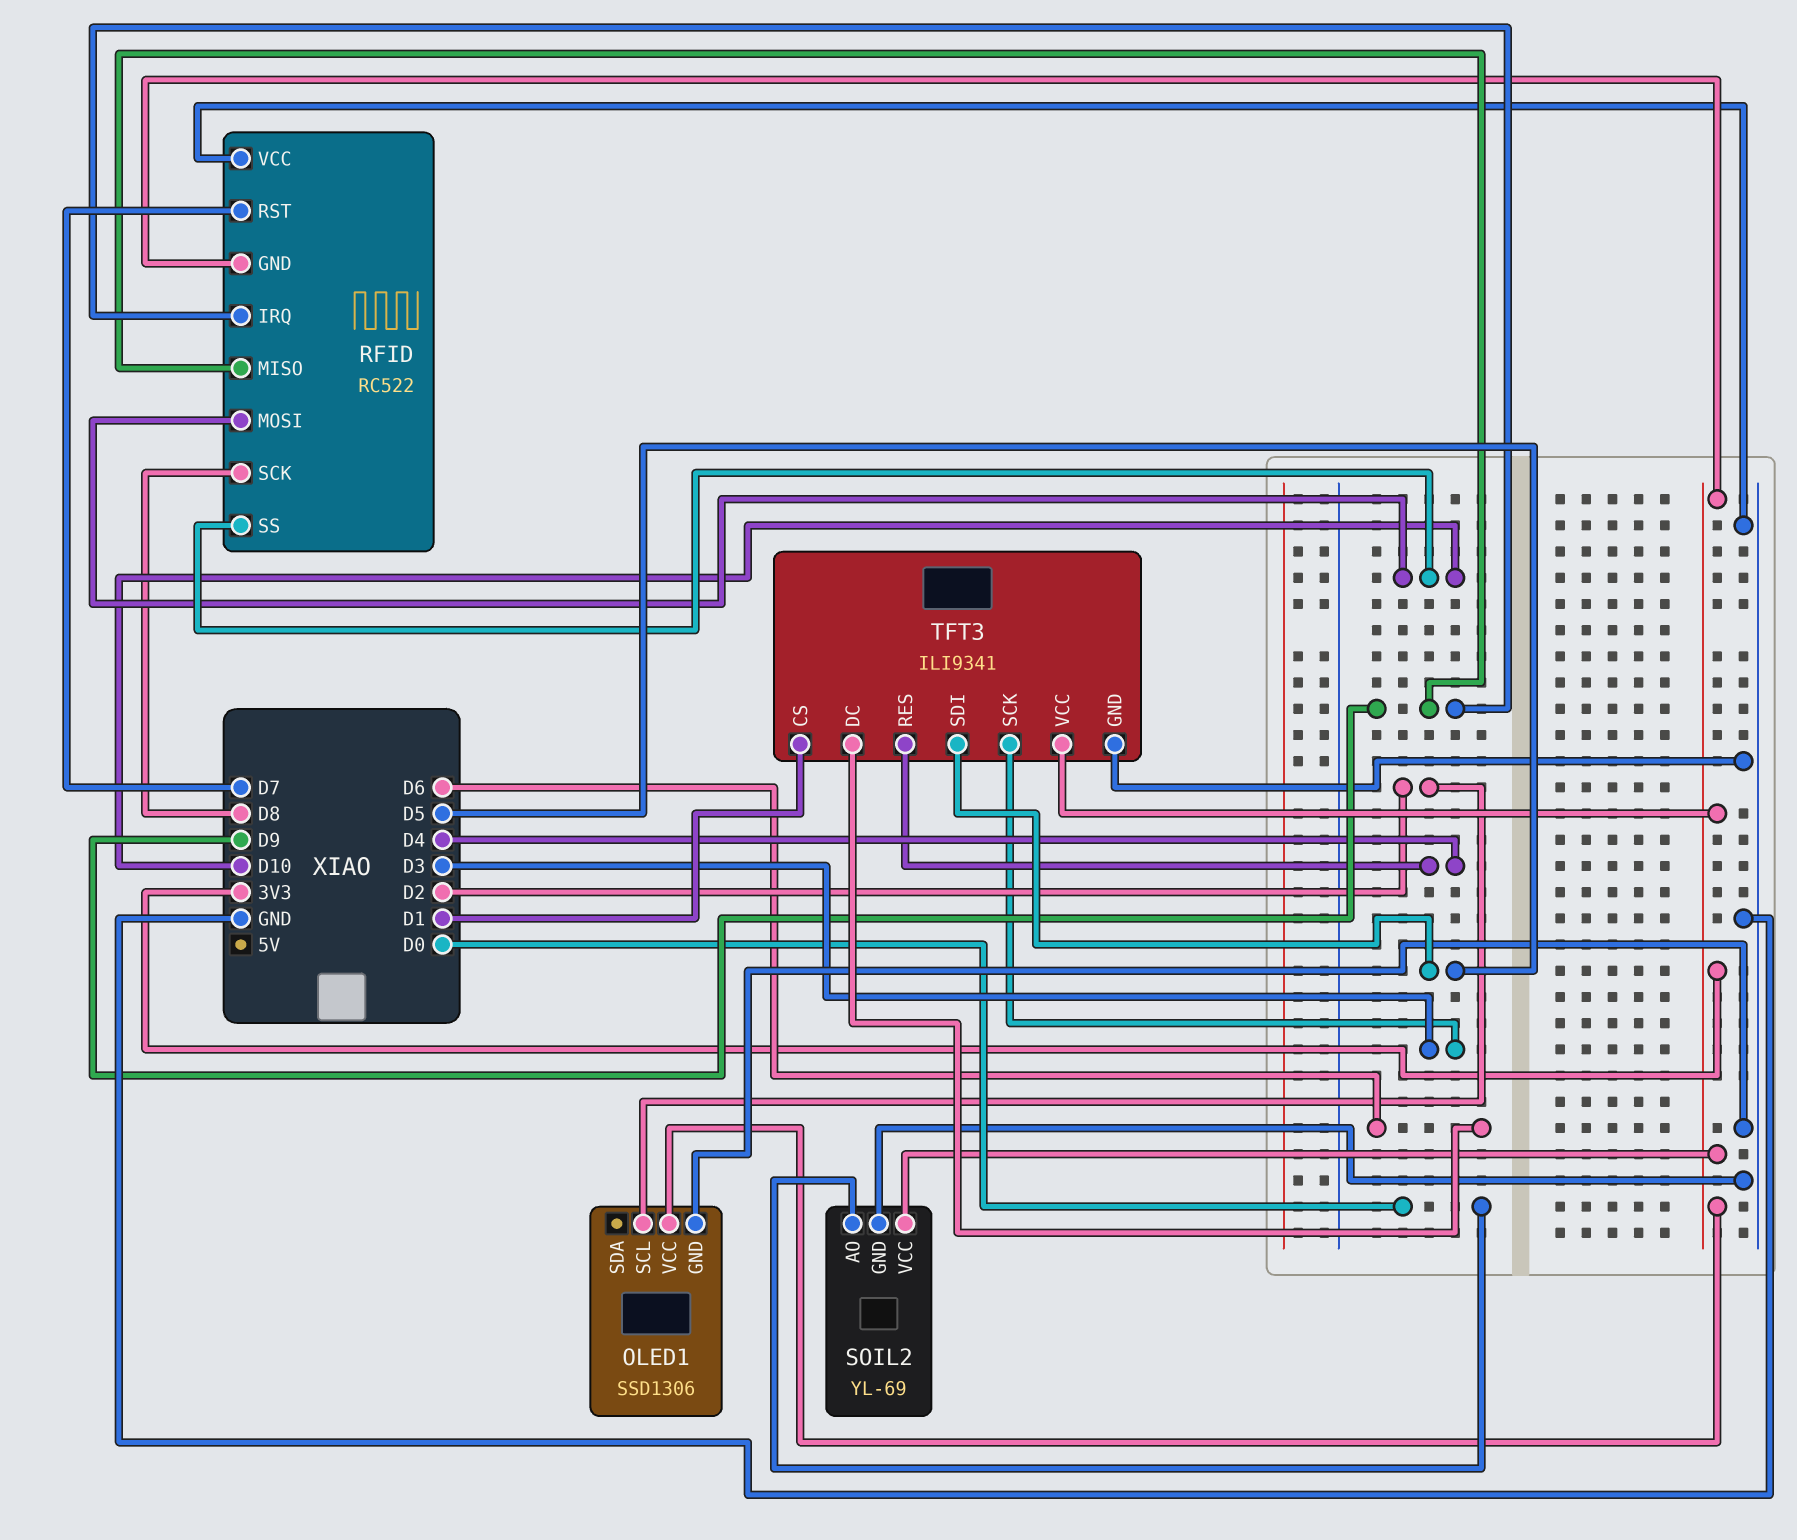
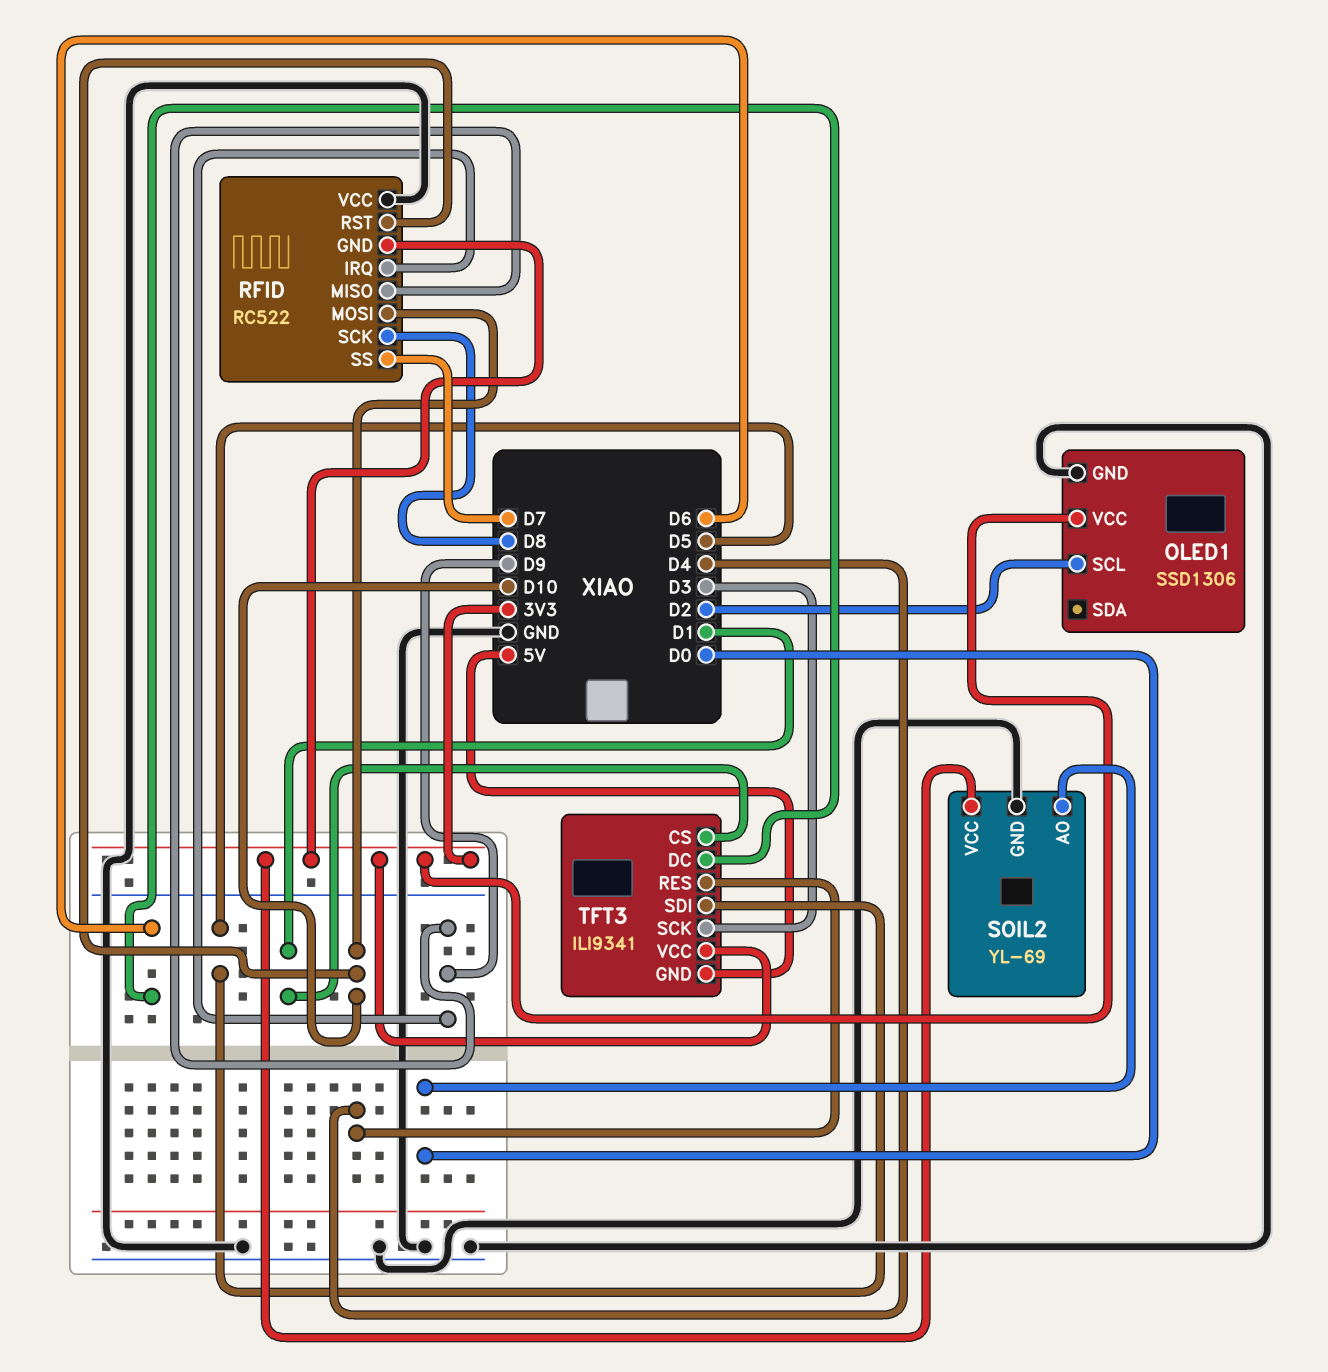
RFID pin RST: D7 -> D10
RFID pin SS: D10 -> D7
TFT3 pin GND: GND -> 5V

